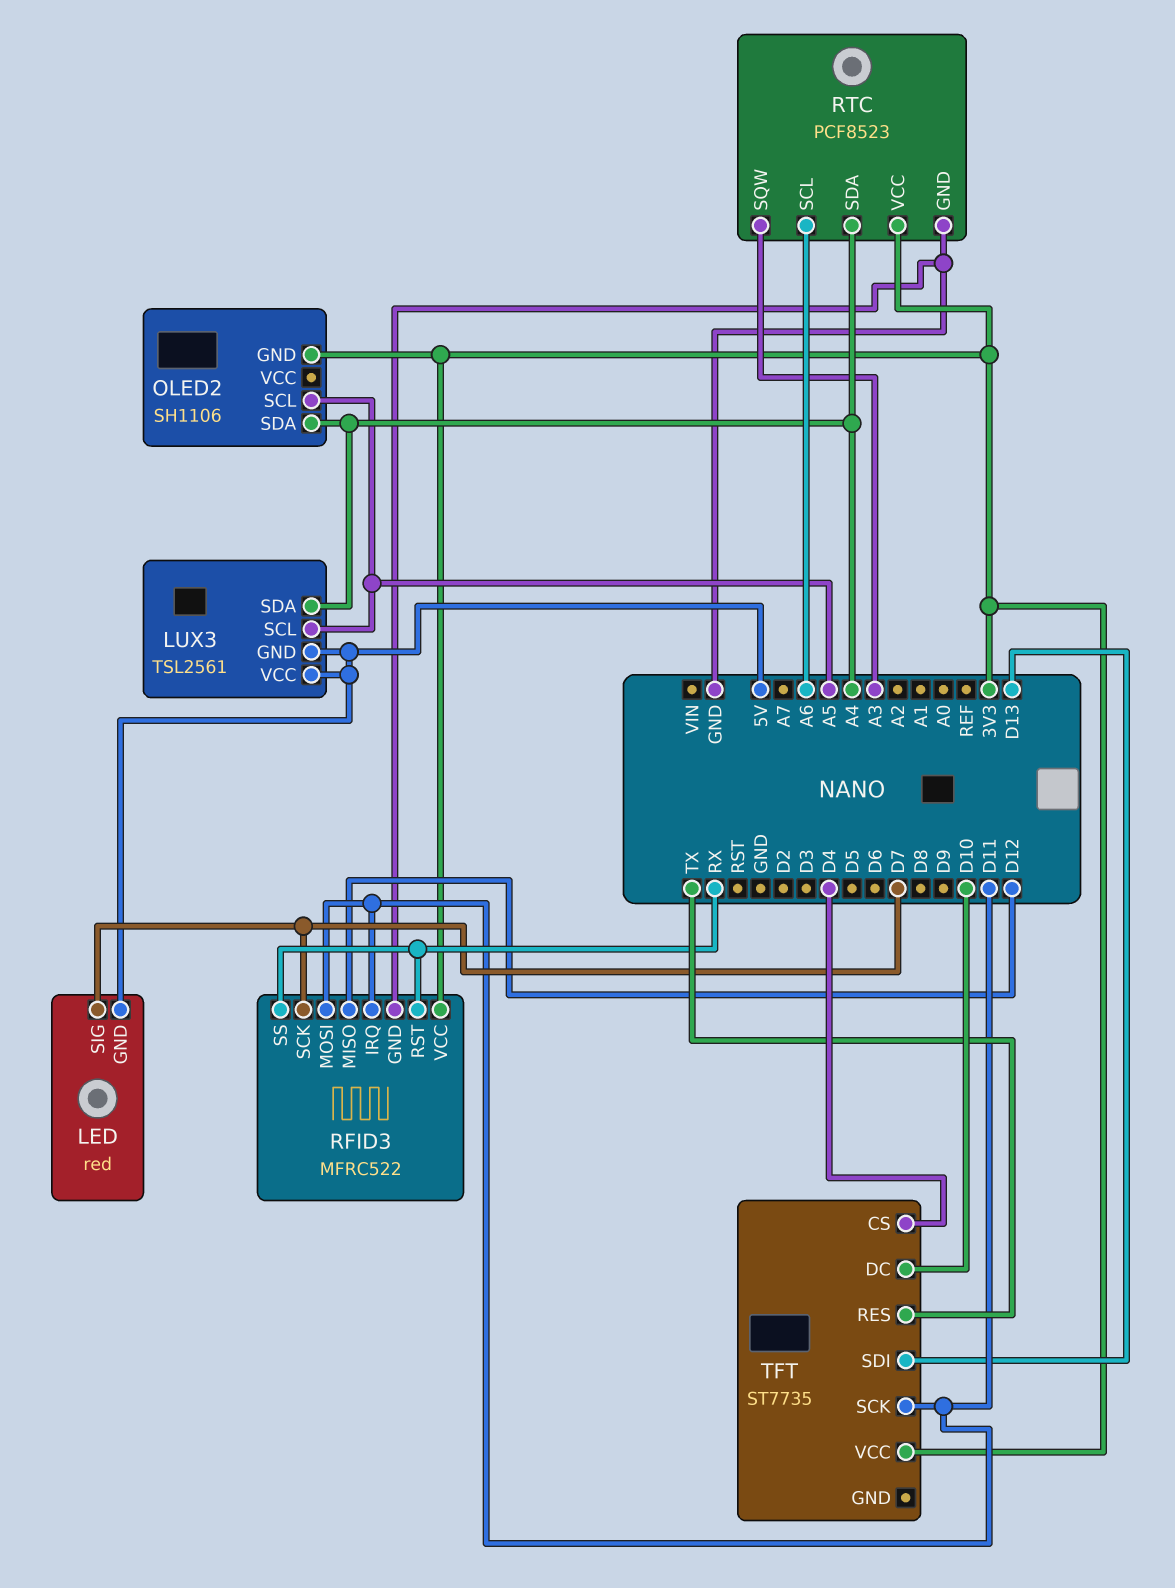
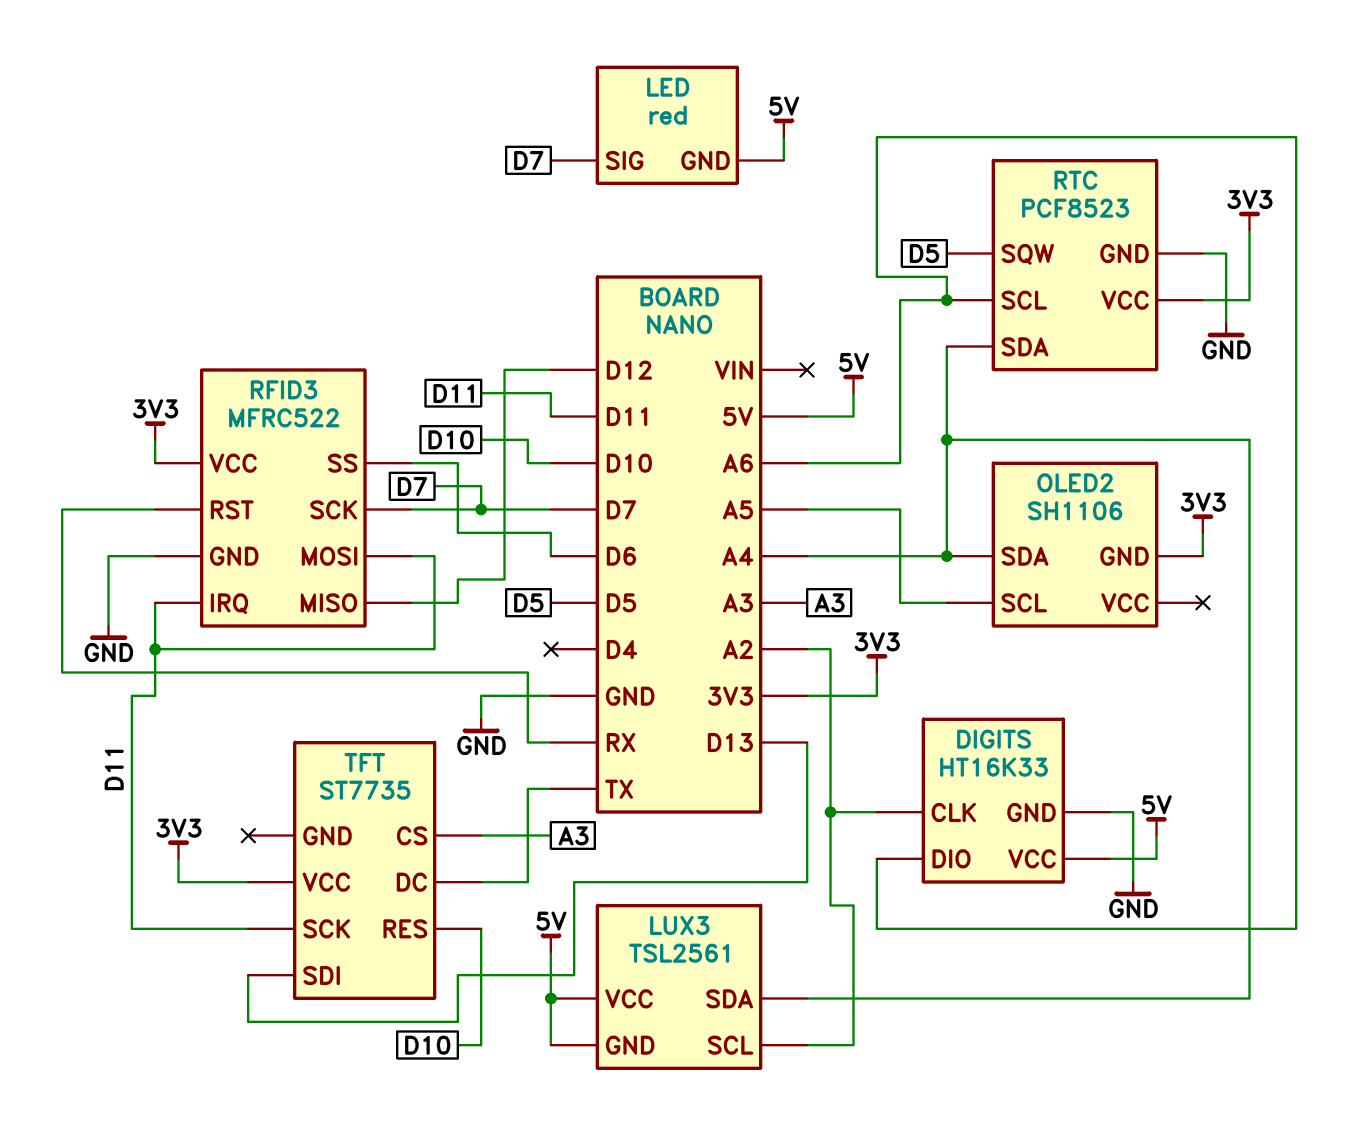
DIGITS: none -> HT16K33
DIGITS pin CLK: none -> A2
DIGITS pin DIO: none -> A6
DIGITS pin GND: none -> GND
DIGITS pin VCC: none -> 5V
LUX3 pin SCL: A5 -> A2
RFID3 pin SS: RX -> D6
RTC pin SQW: A3 -> D5
TFT pin CS: D4 -> A3
TFT pin DC: D10 -> TX
TFT pin RES: TX -> D10

